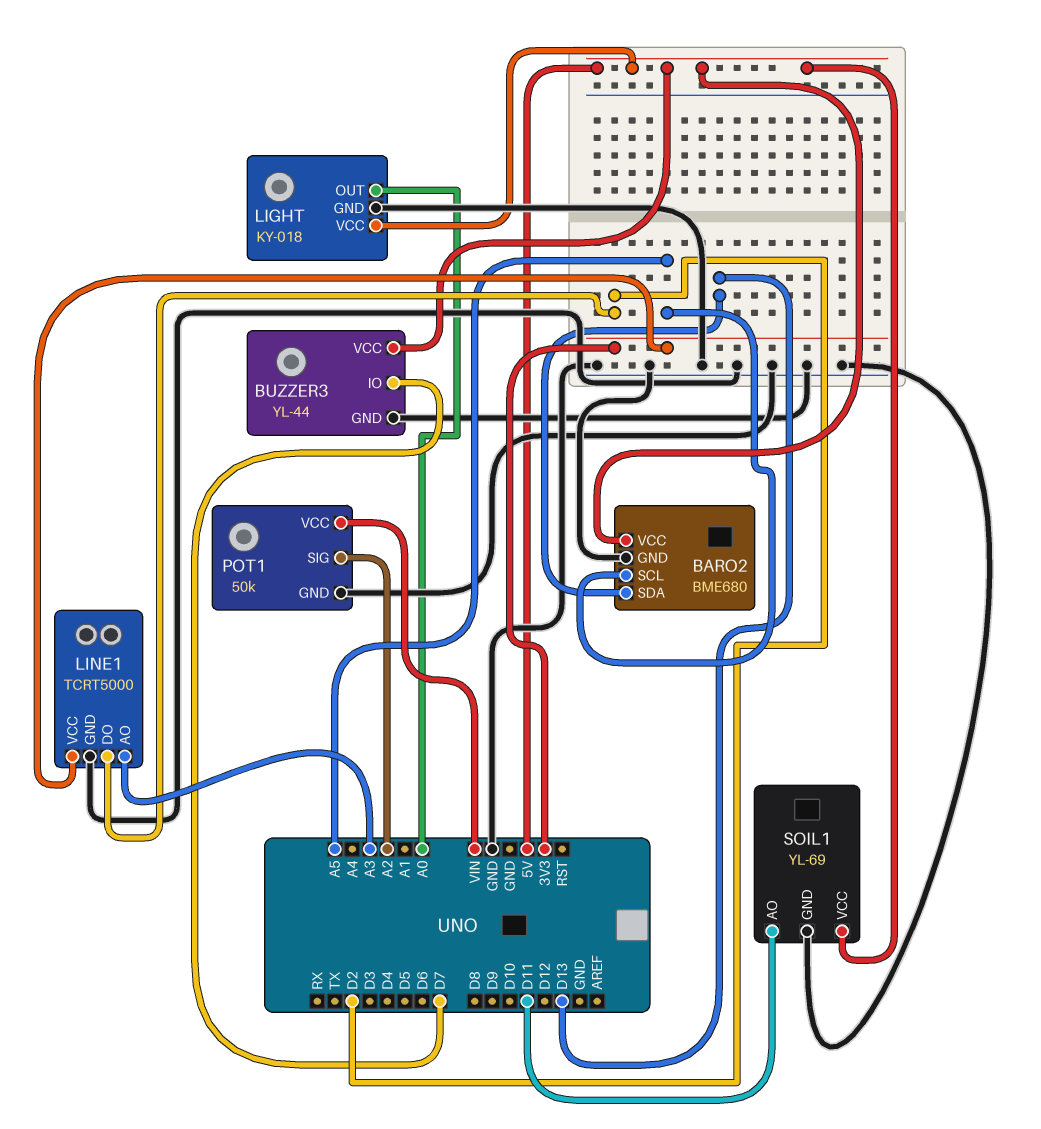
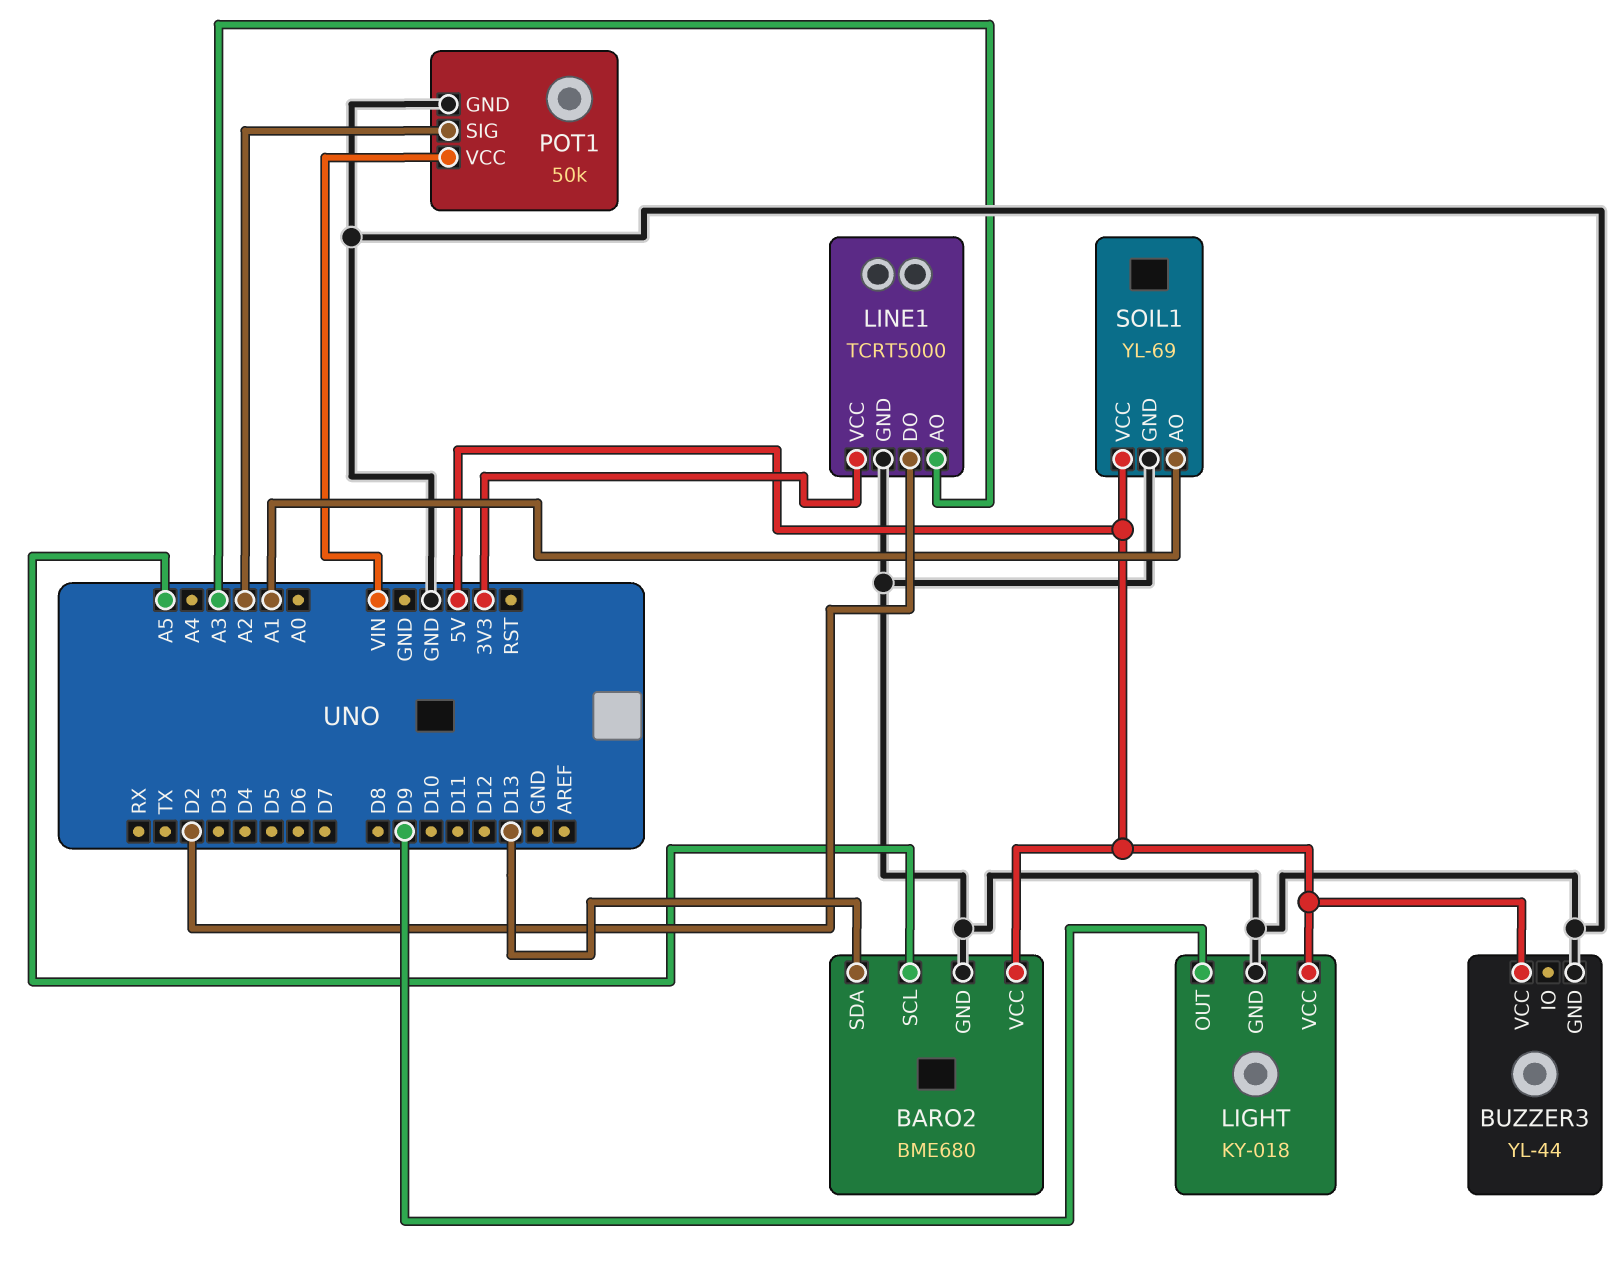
BUZZER3 pin IO: D7 -> none
LIGHT pin OUT: A0 -> D9
SOIL1 pin AO: D11 -> A1

